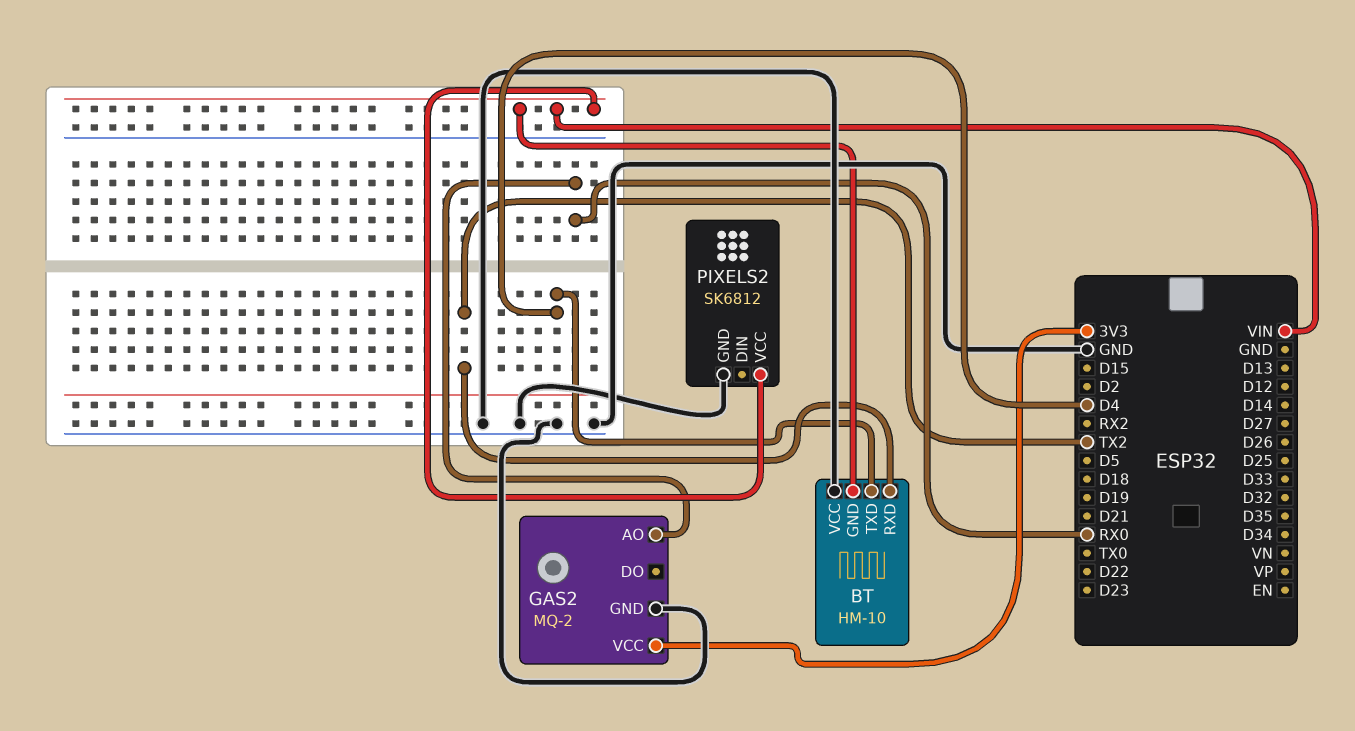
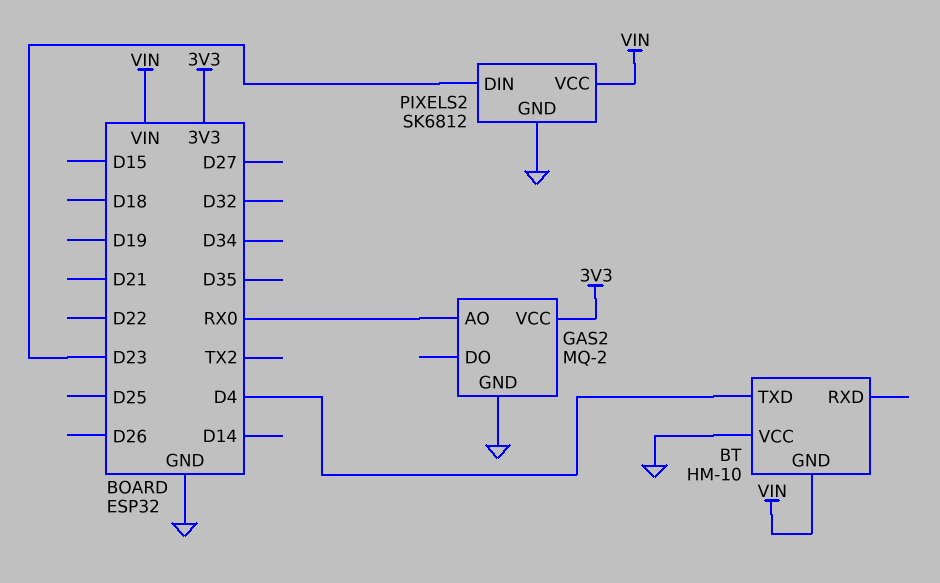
BT pin RXD: TX2 -> none
PIXELS2 pin DIN: none -> D23

